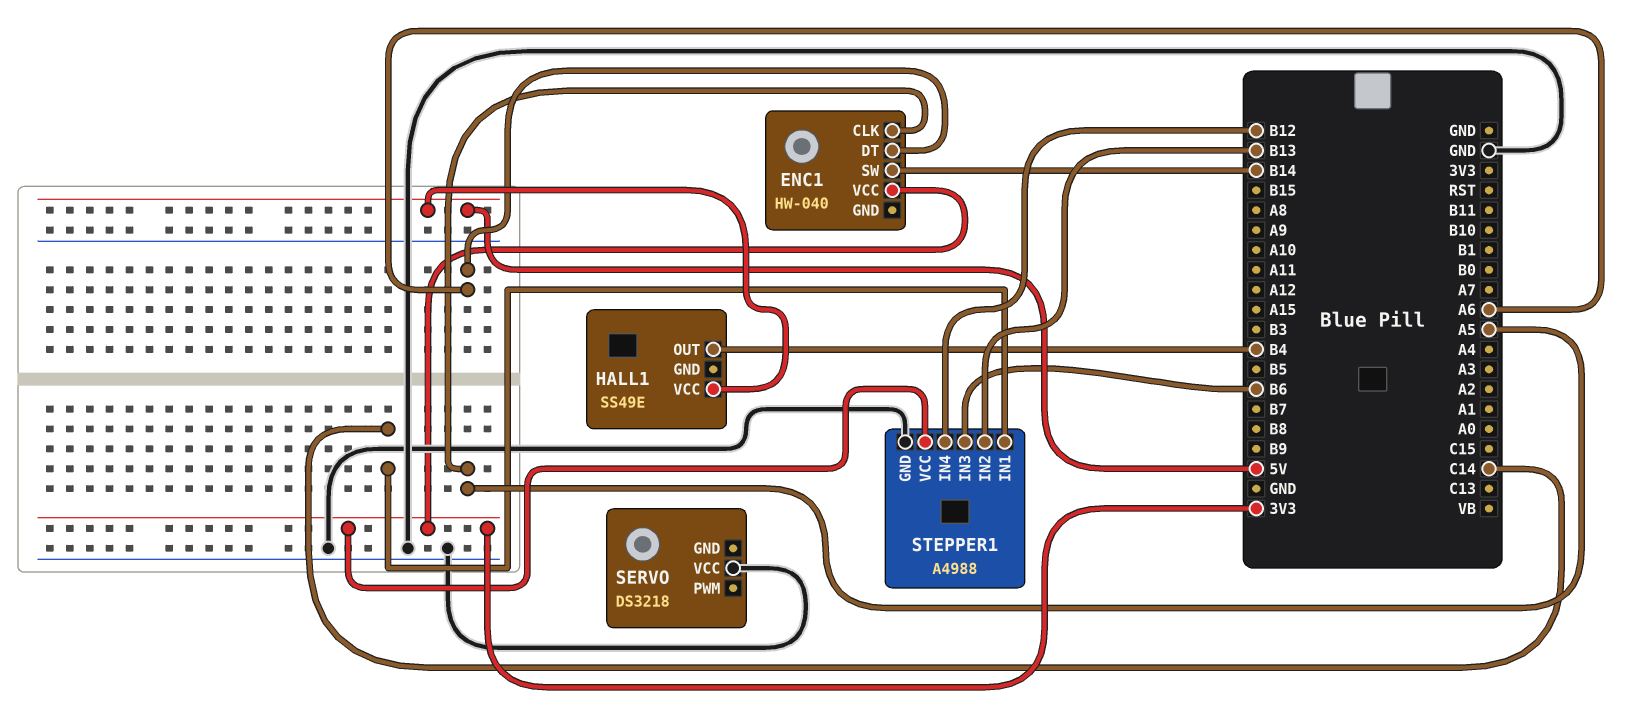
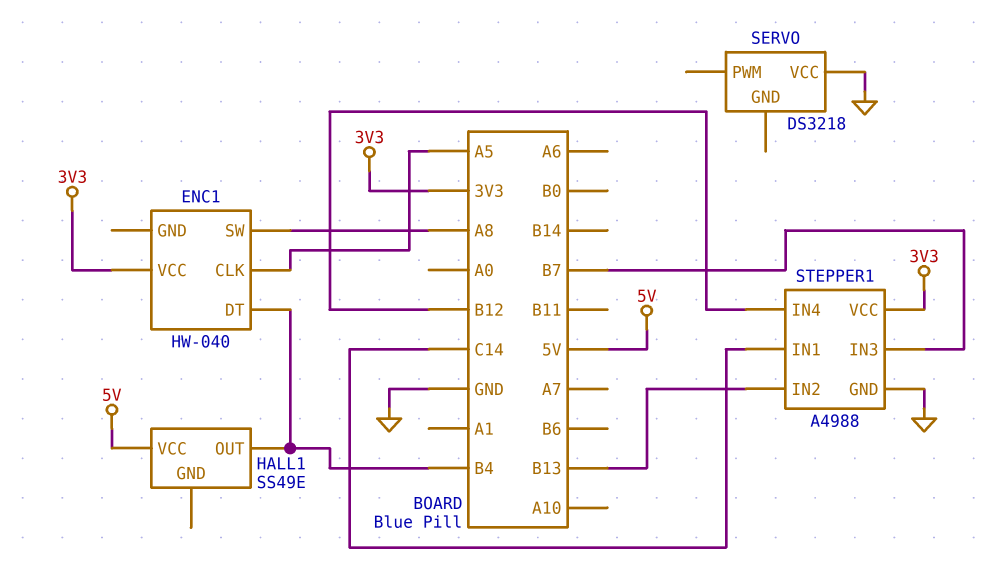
ENC1 pin DT: A6 -> B4
ENC1 pin SW: B14 -> A8
STEPPER1 pin IN3: B6 -> B7

